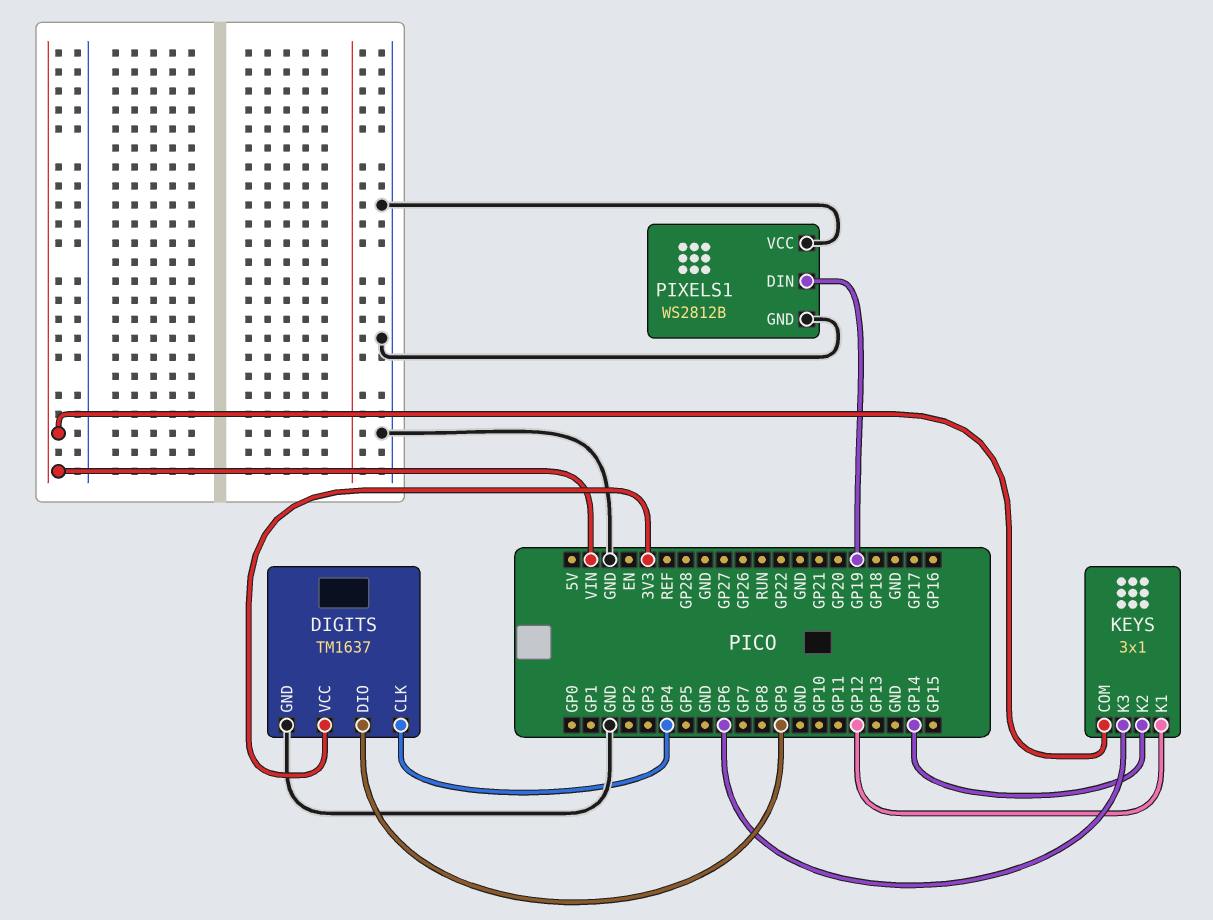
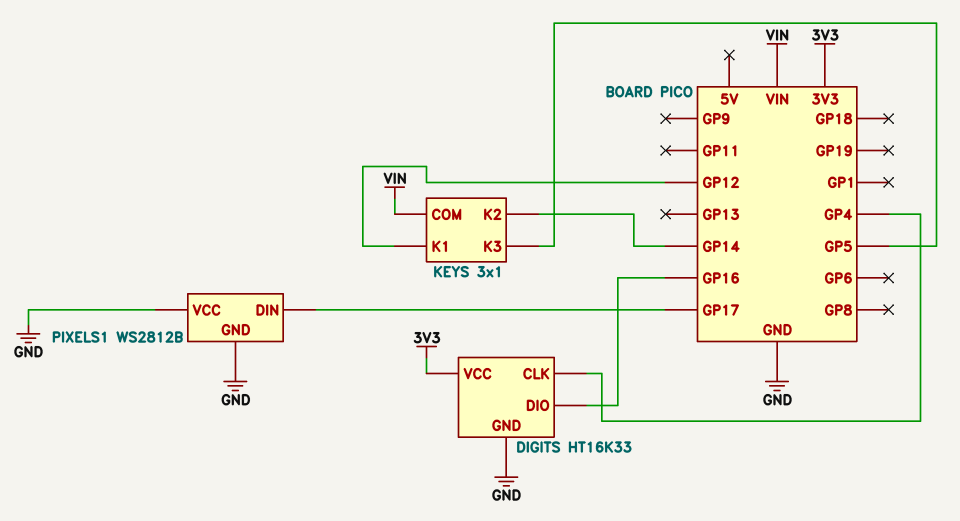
DIGITS: TM1637 -> HT16K33
DIGITS pin DIO: GP9 -> GP16
KEYS pin K3: GP6 -> GP5
PIXELS1 pin DIN: GP19 -> GP17

